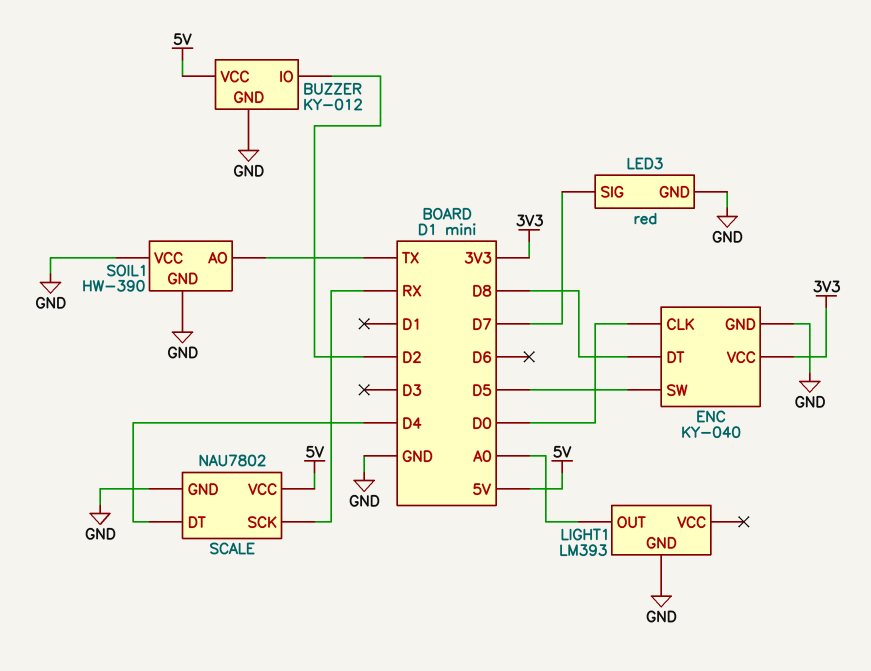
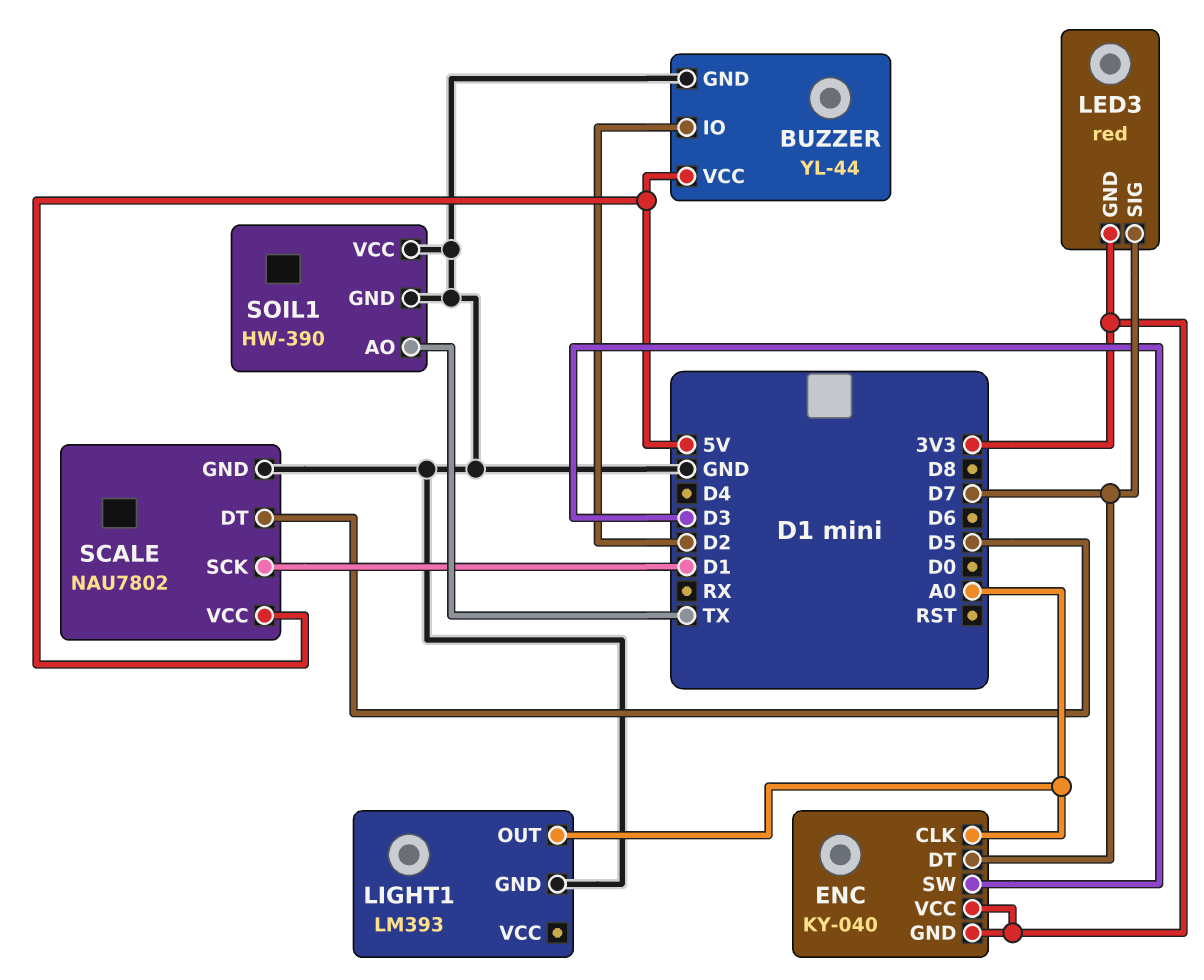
BUZZER: KY-012 -> YL-44
ENC pin CLK: D0 -> A0
ENC pin DT: D8 -> D7
ENC pin GND: GND -> 3V3
ENC pin SW: D5 -> D3
LED3 pin GND: GND -> 3V3
SCALE pin DT: D4 -> D5
SCALE pin SCK: RX -> D1

